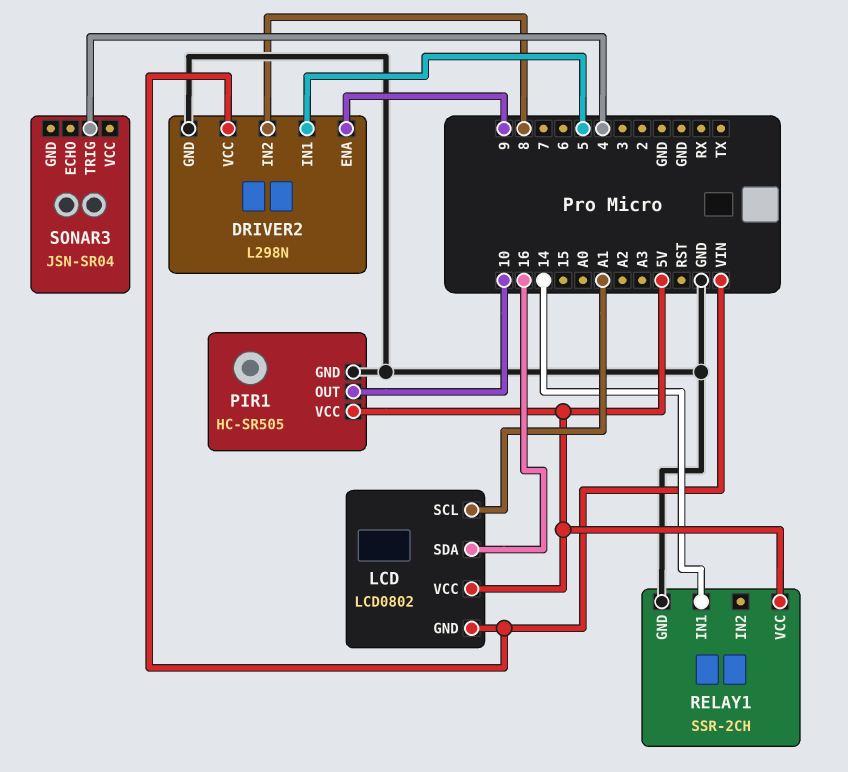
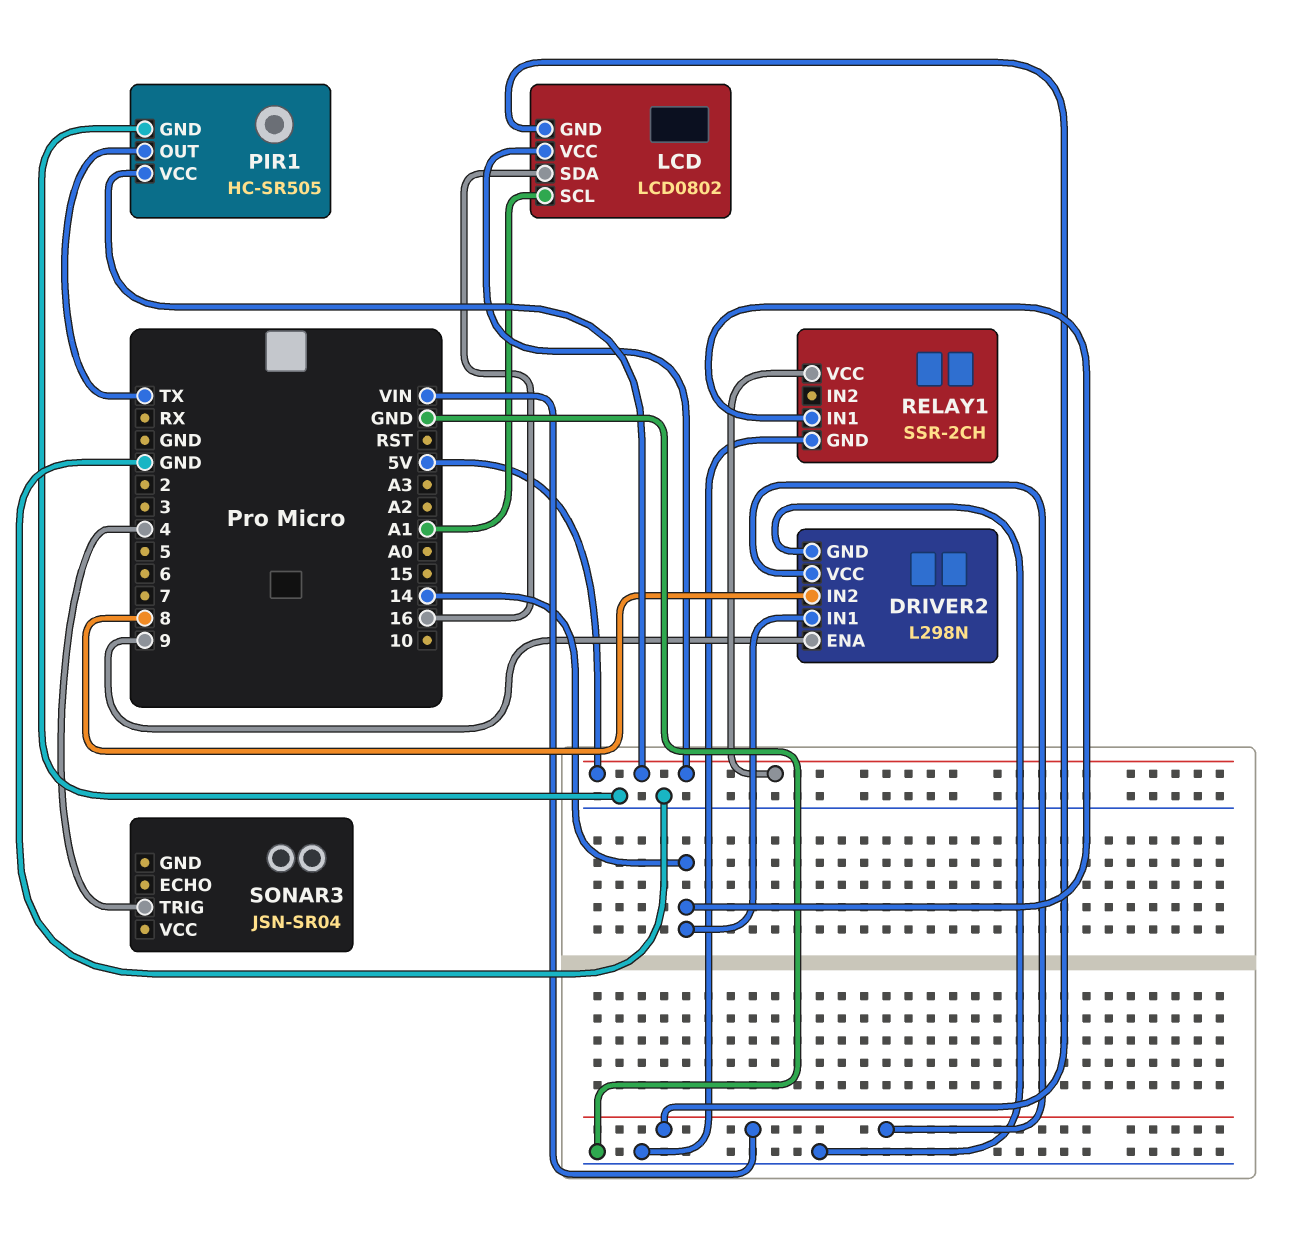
DRIVER2 pin IN1: 5 -> 14
PIR1 pin OUT: 10 -> TX

